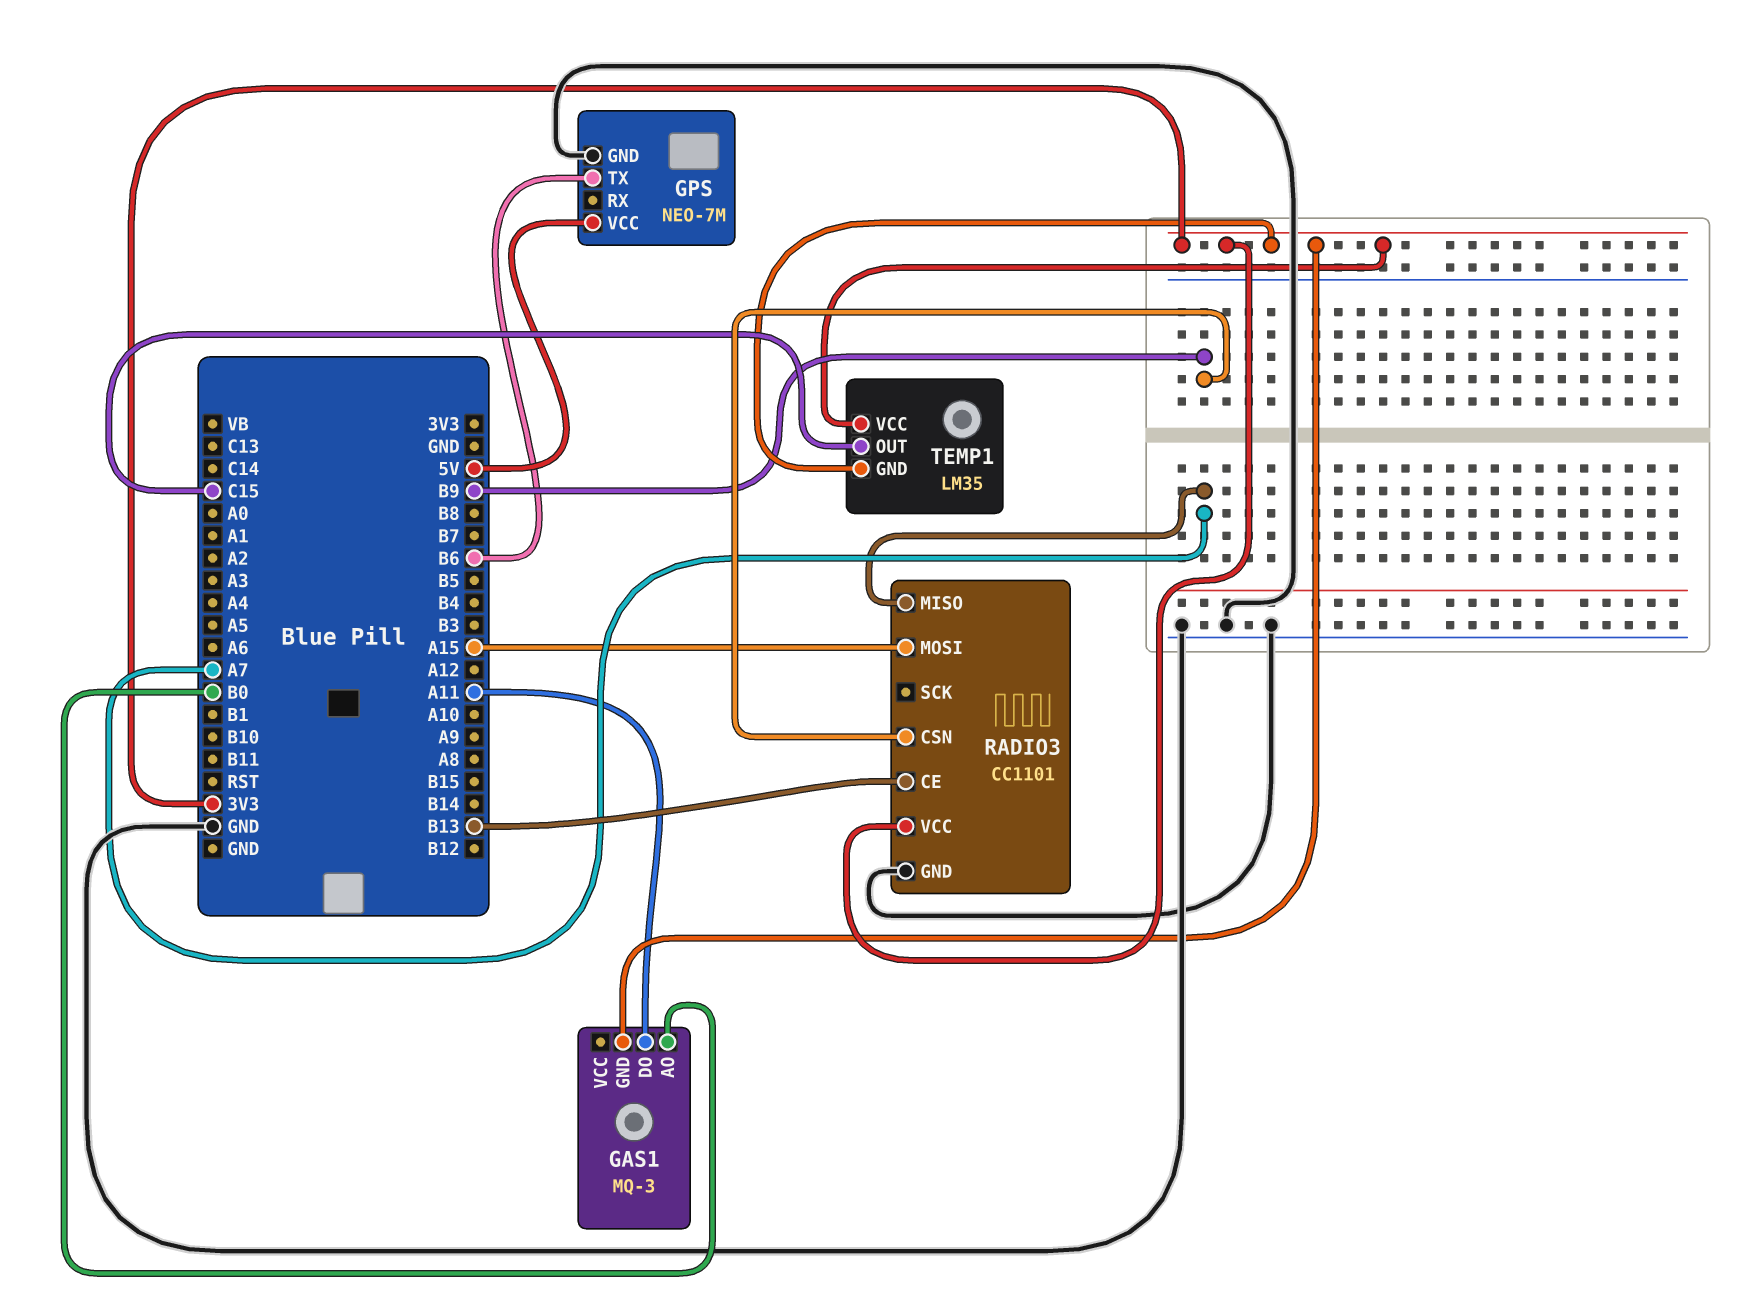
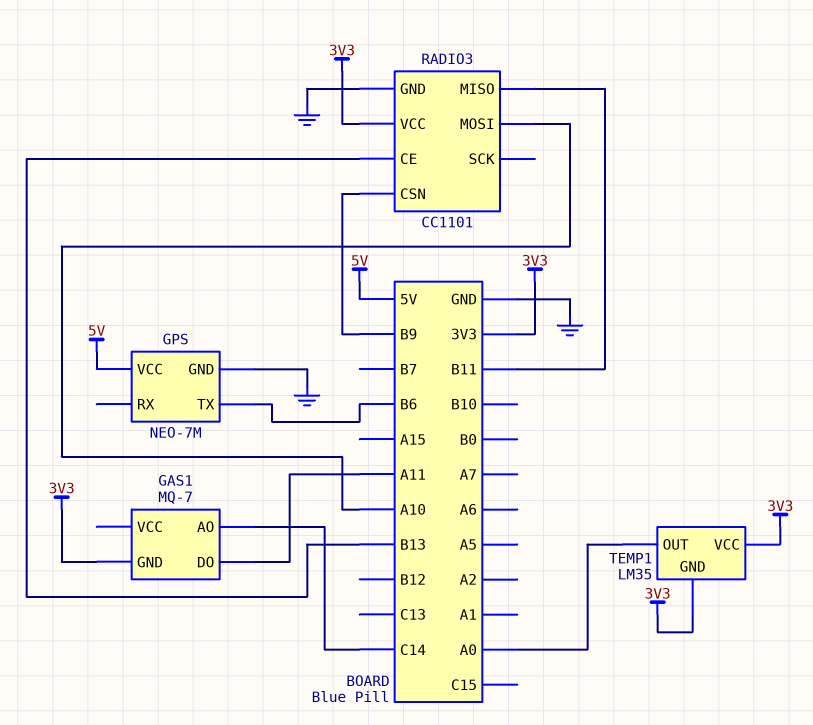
GAS1: MQ-3 -> MQ-7
GAS1 pin AO: B0 -> C14
RADIO3 pin MISO: A7 -> B11
RADIO3 pin MOSI: A15 -> A10
TEMP1 pin OUT: C15 -> A0

